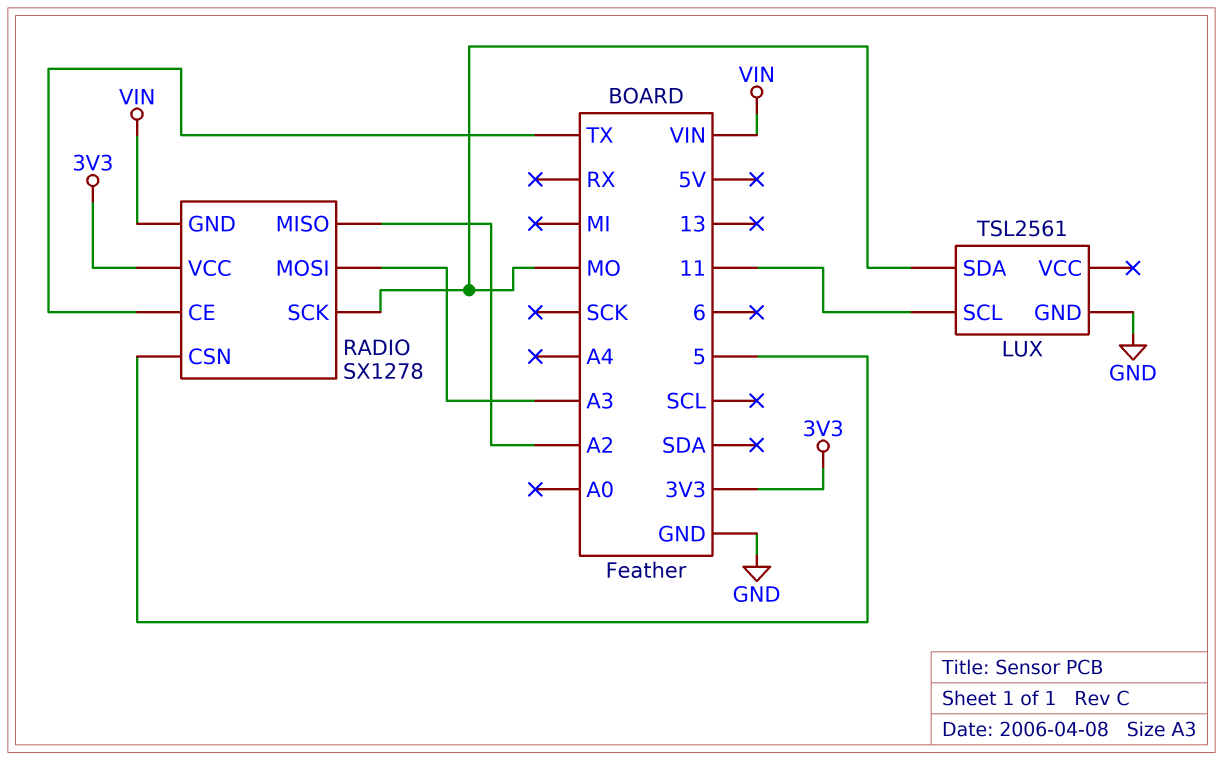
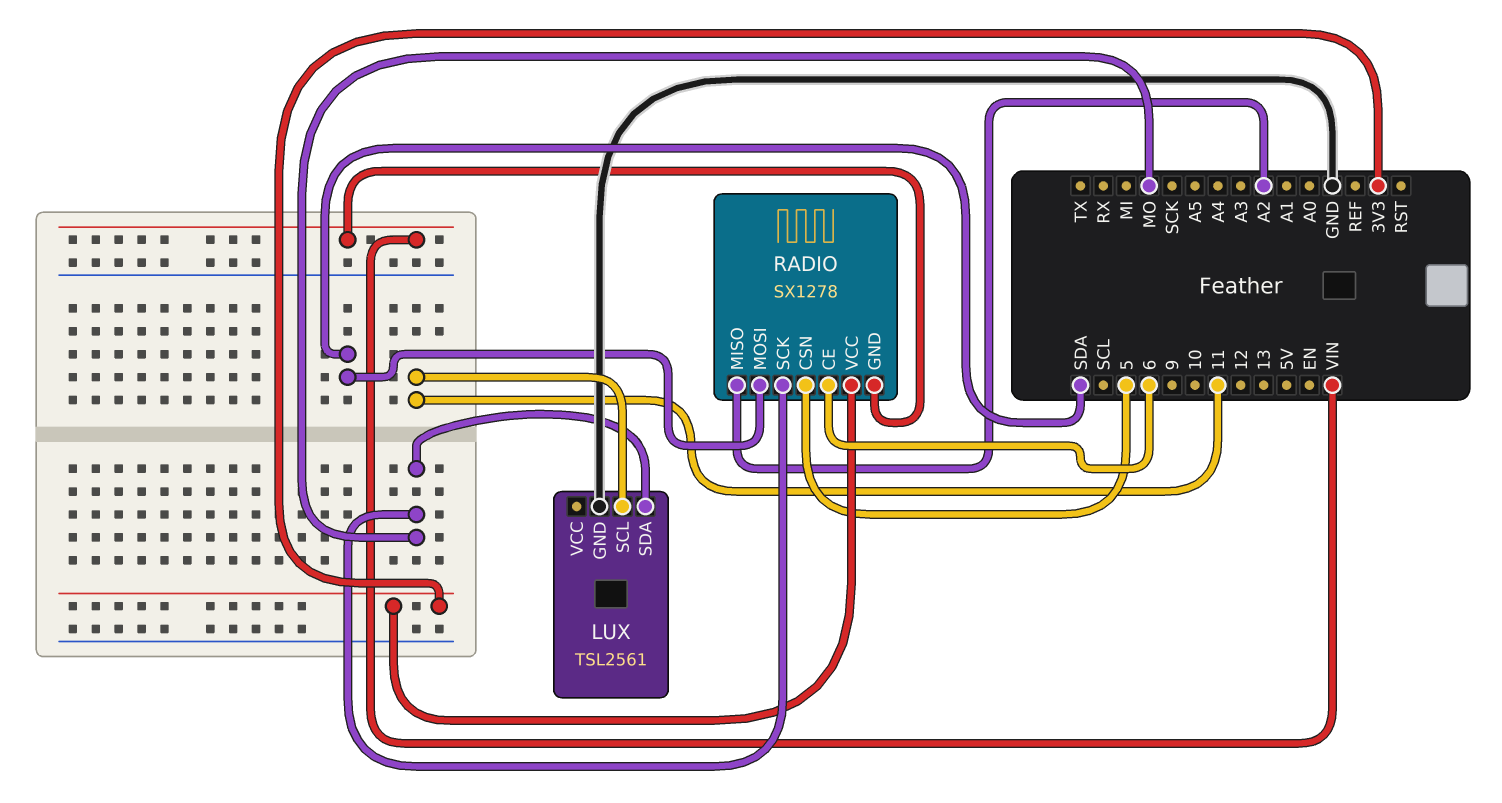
RADIO pin CE: TX -> 6
RADIO pin MOSI: A3 -> SDA

